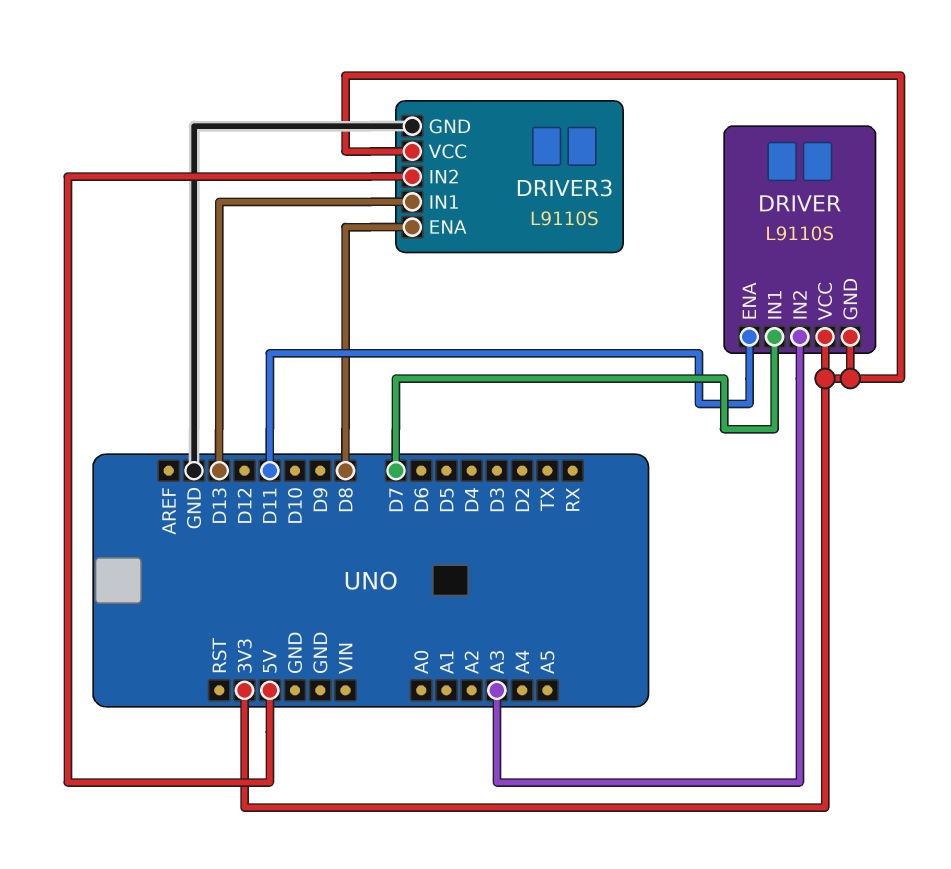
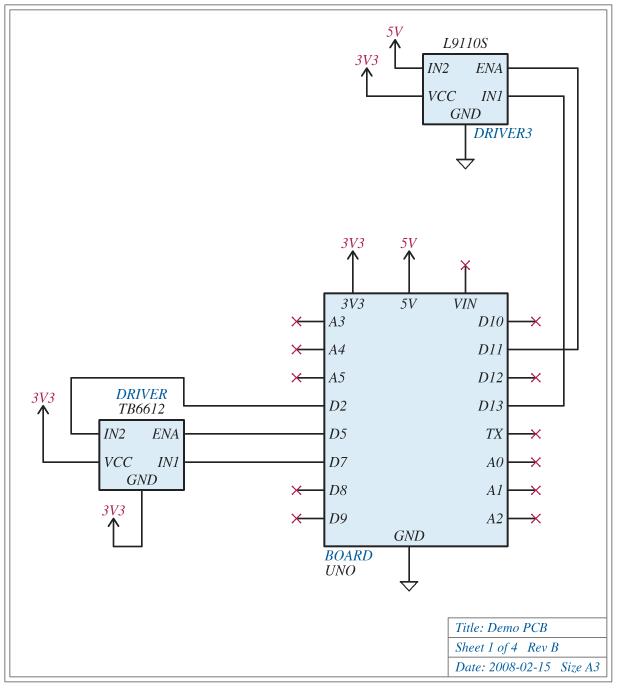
DRIVER: L9110S -> TB6612
DRIVER pin ENA: D11 -> D5
DRIVER pin IN2: A3 -> D2
DRIVER3 pin ENA: D8 -> D11

